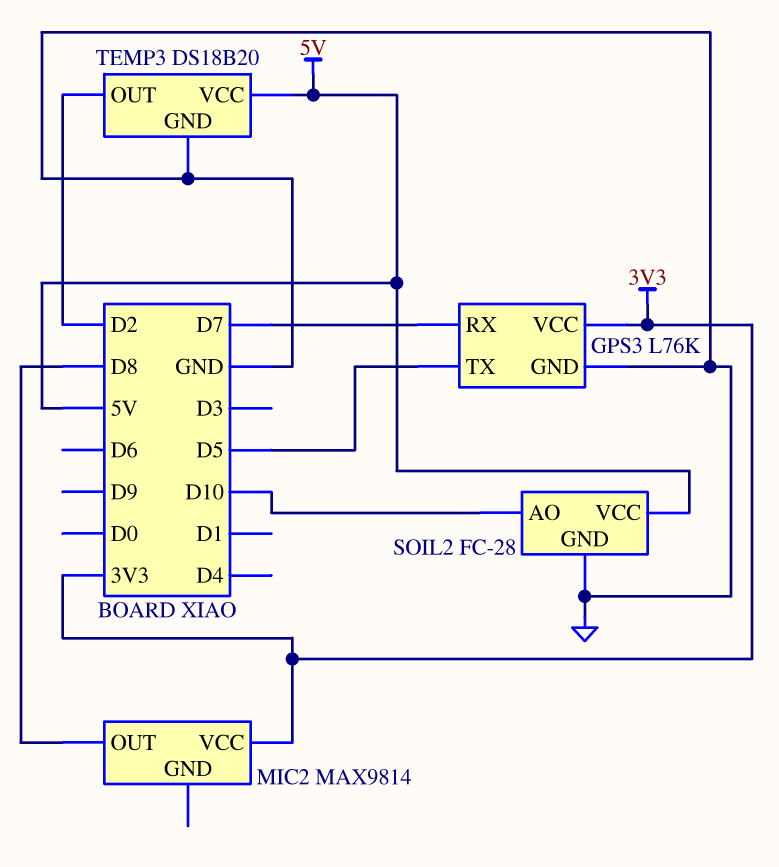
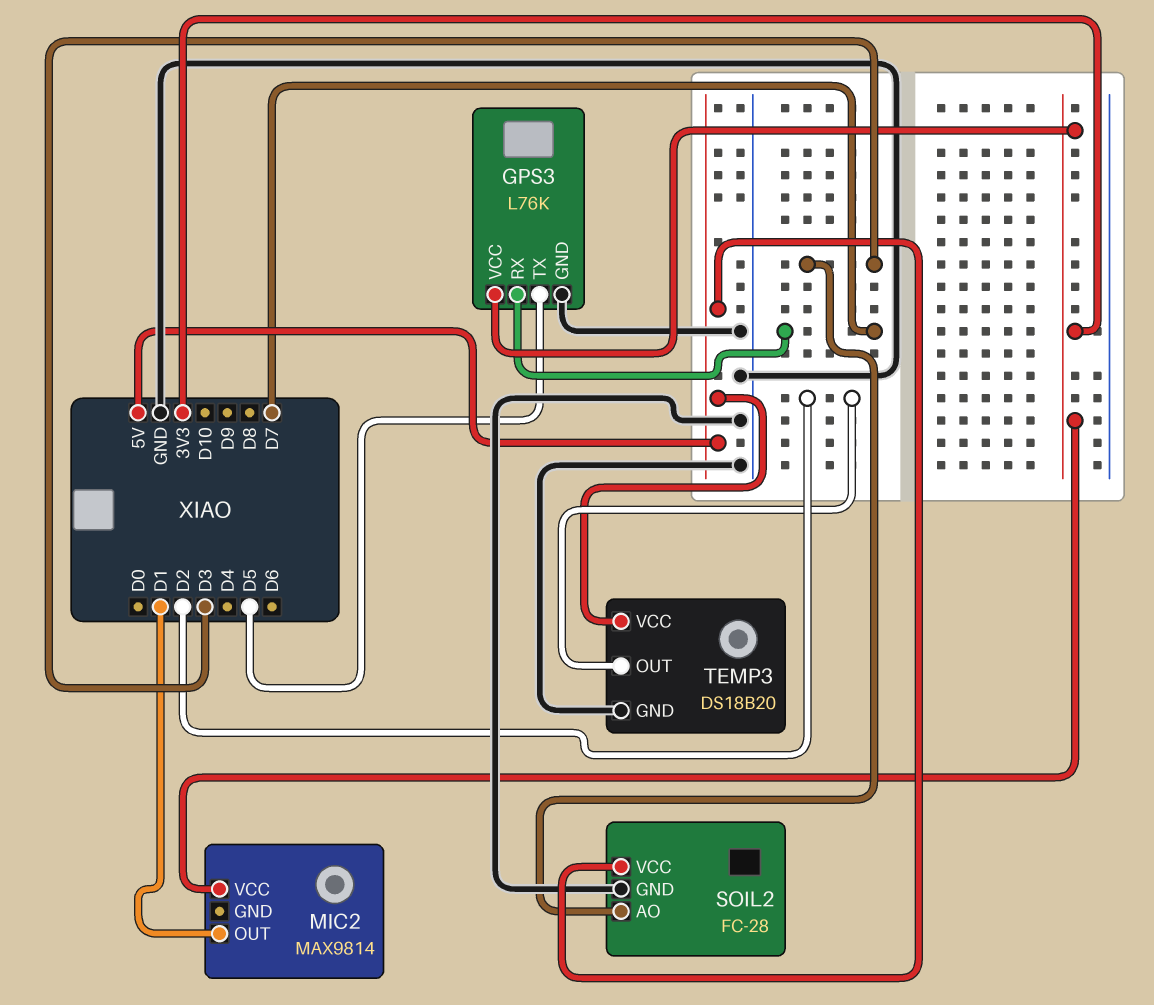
MIC2 pin OUT: D8 -> D1
SOIL2 pin AO: D10 -> D3

